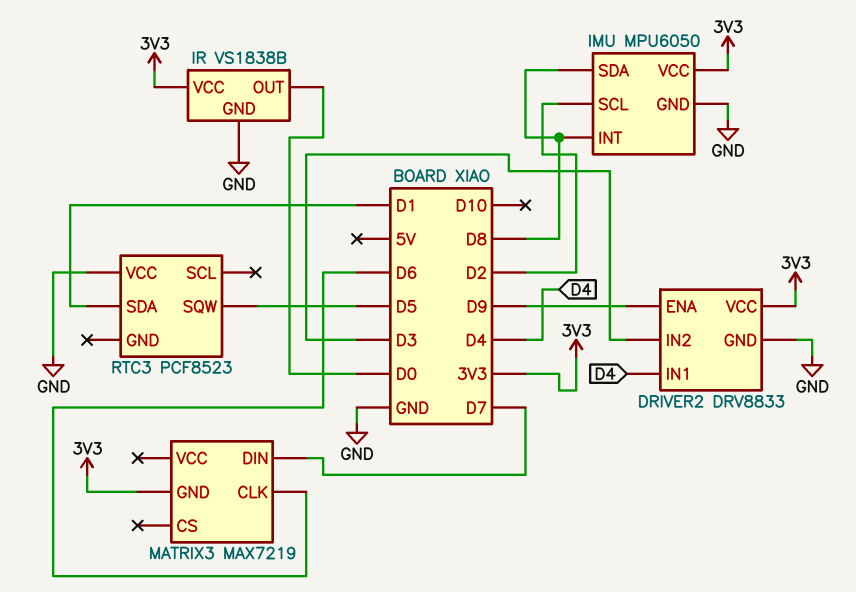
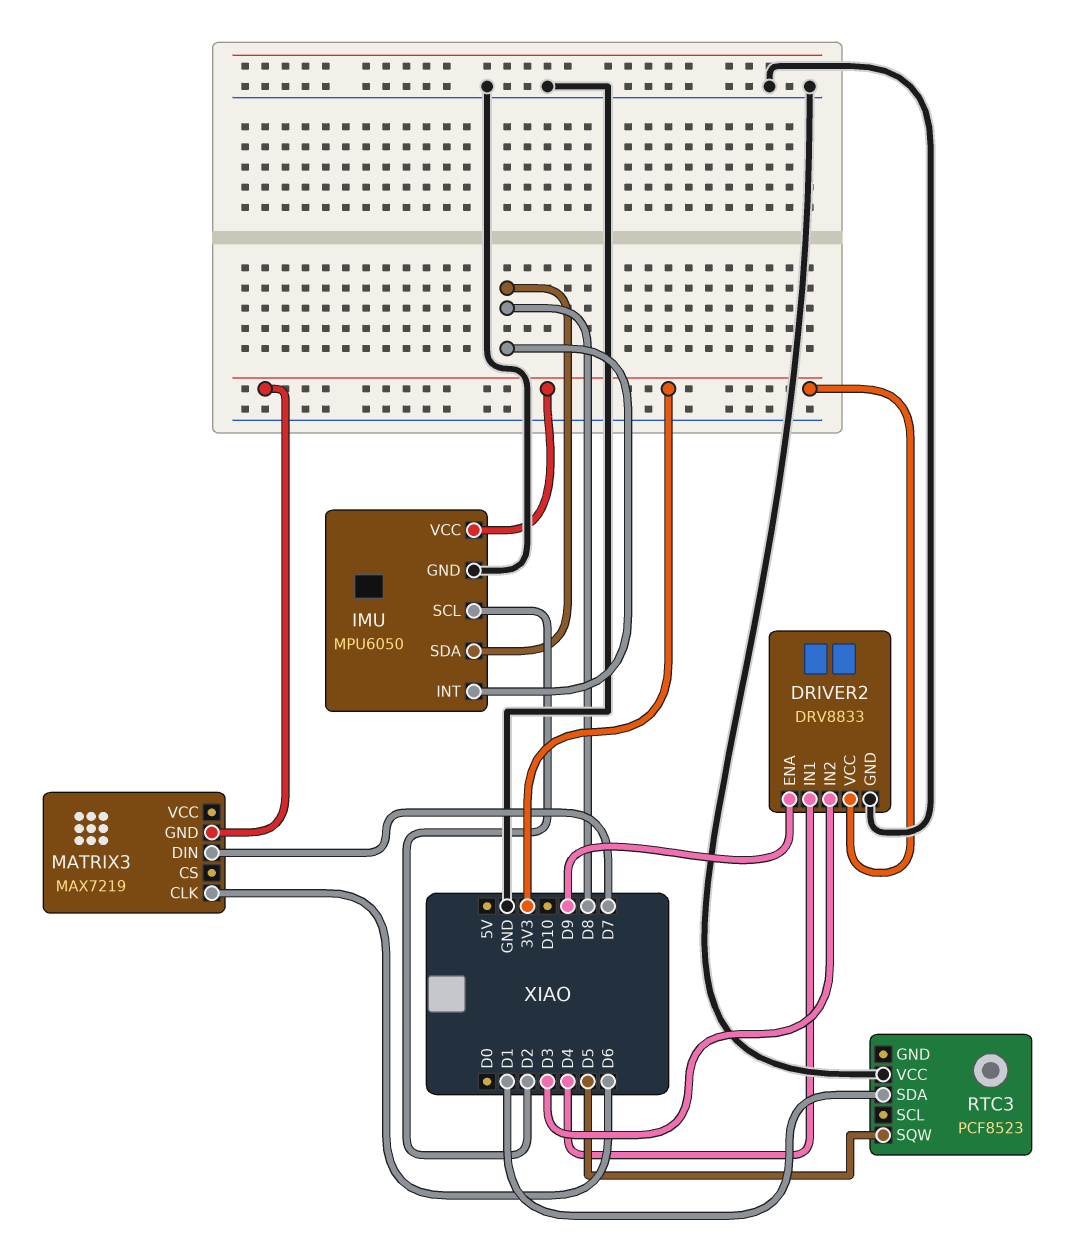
IR: VS1838B -> none
IR pin GND: GND -> none
IR pin OUT: D0 -> none
IR pin VCC: 3V3 -> none

